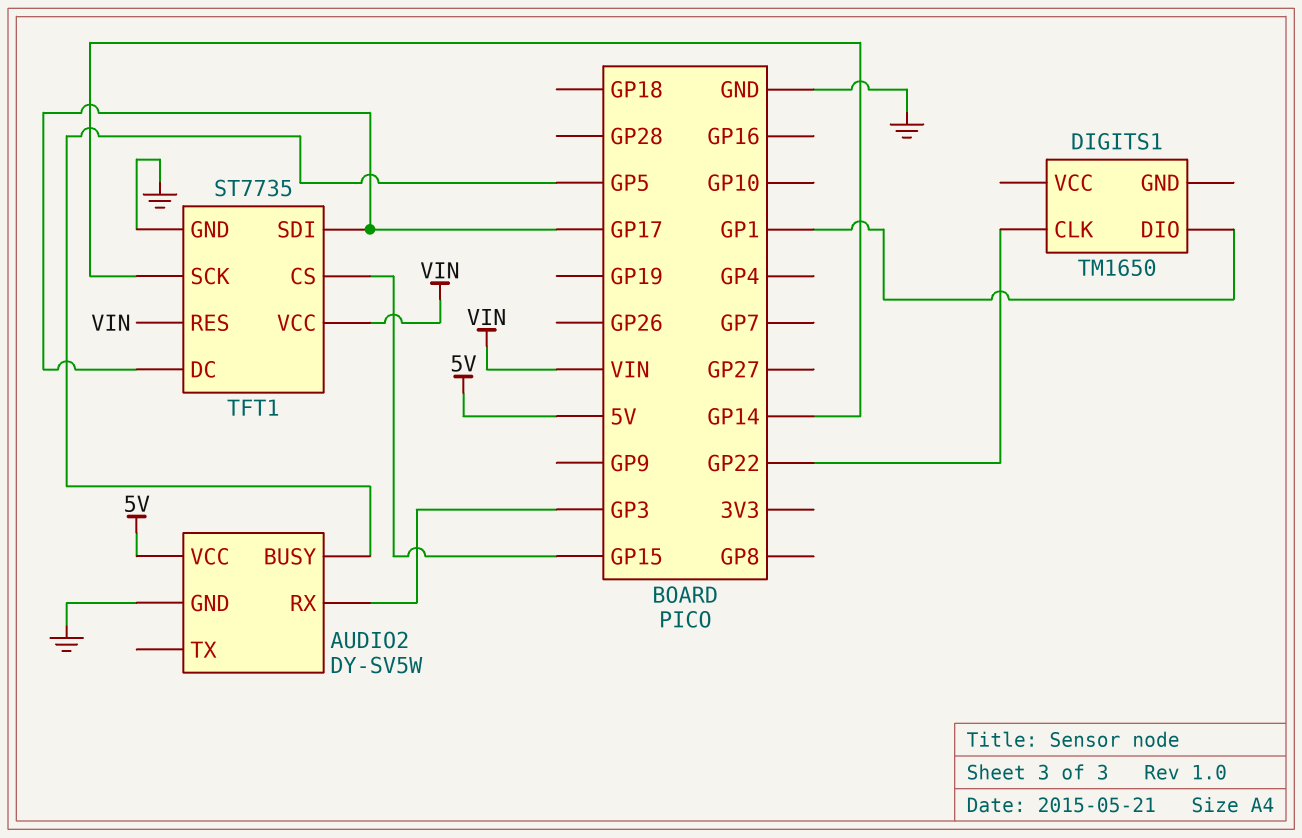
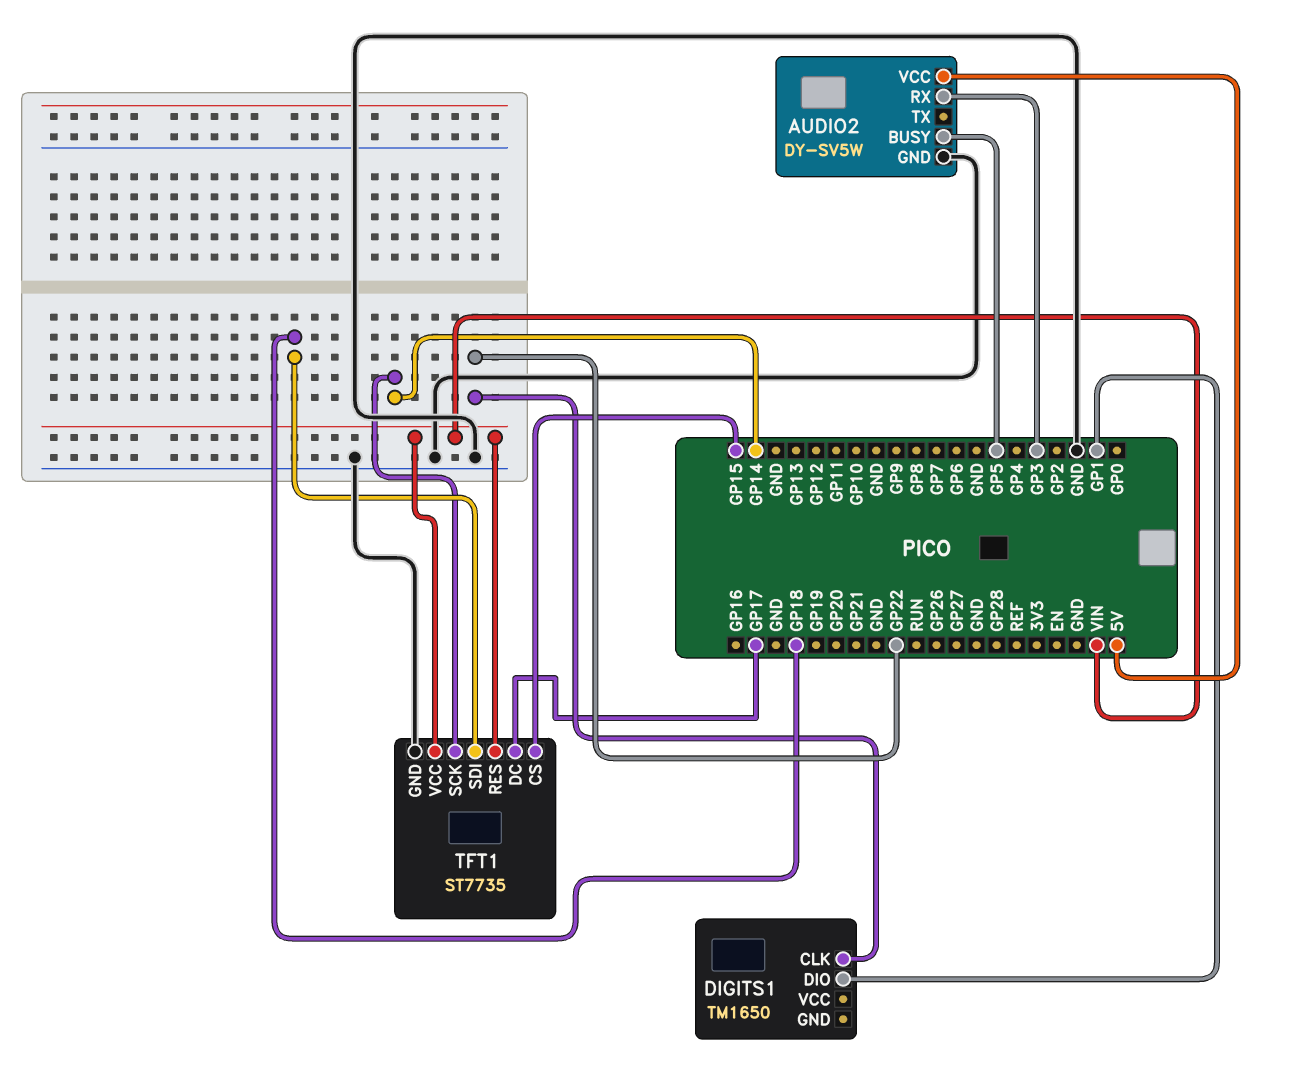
TFT1 pin SDI: GP17 -> GP18

